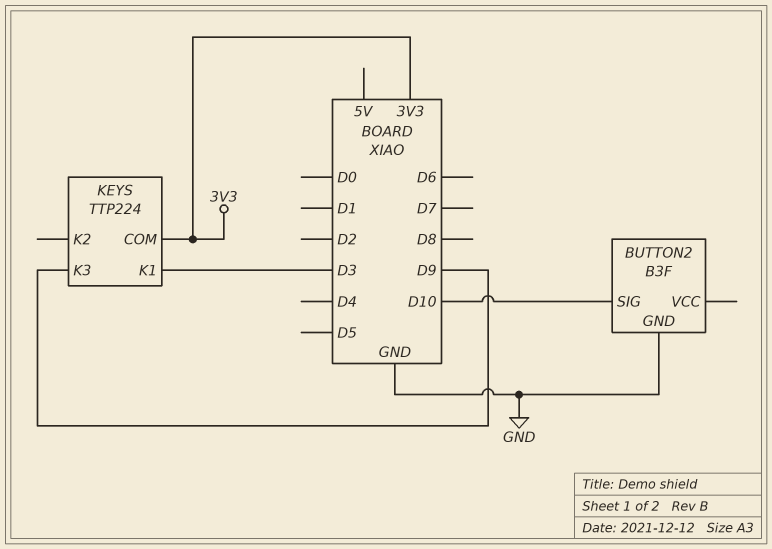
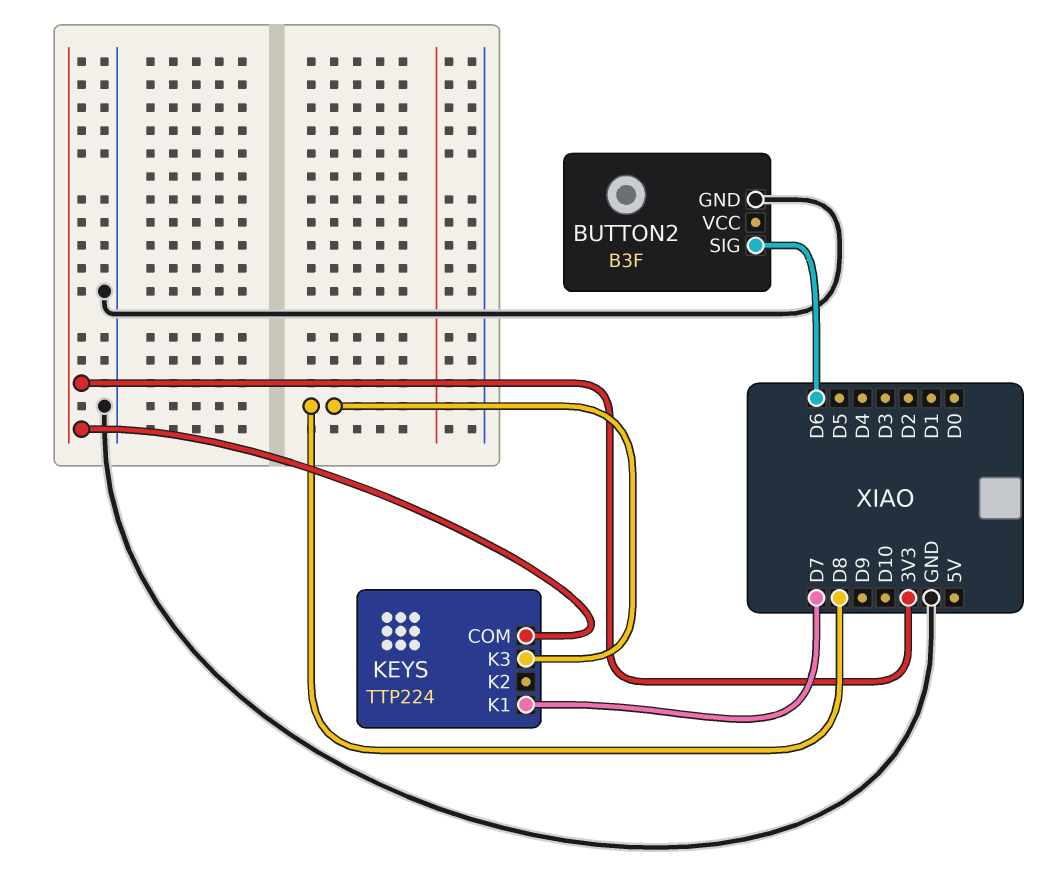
BUTTON2 pin SIG: D10 -> D6
KEYS pin K1: D3 -> D7
KEYS pin K3: D9 -> D8

